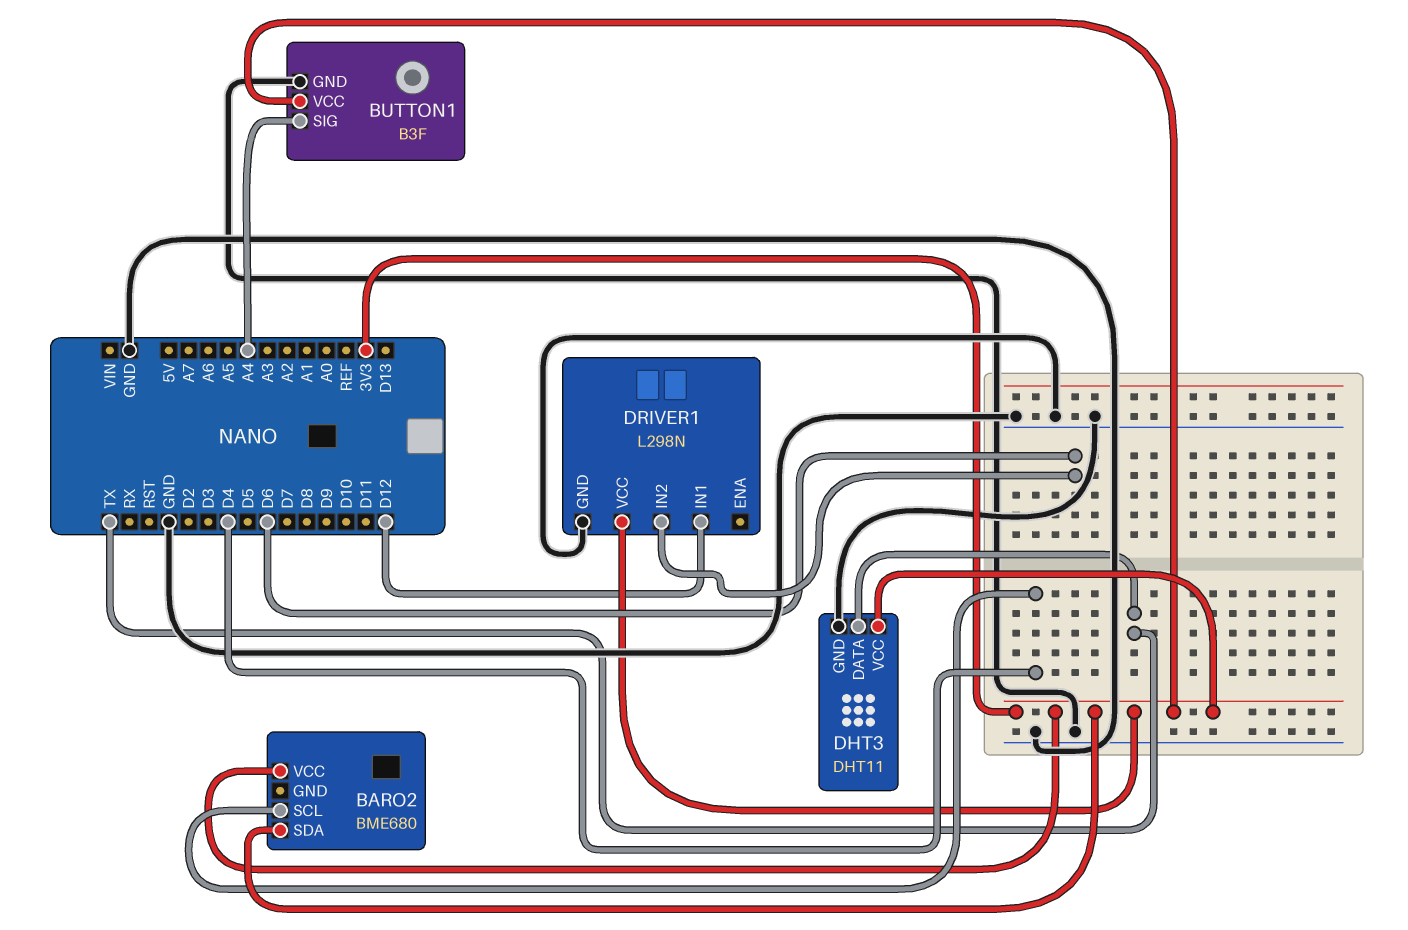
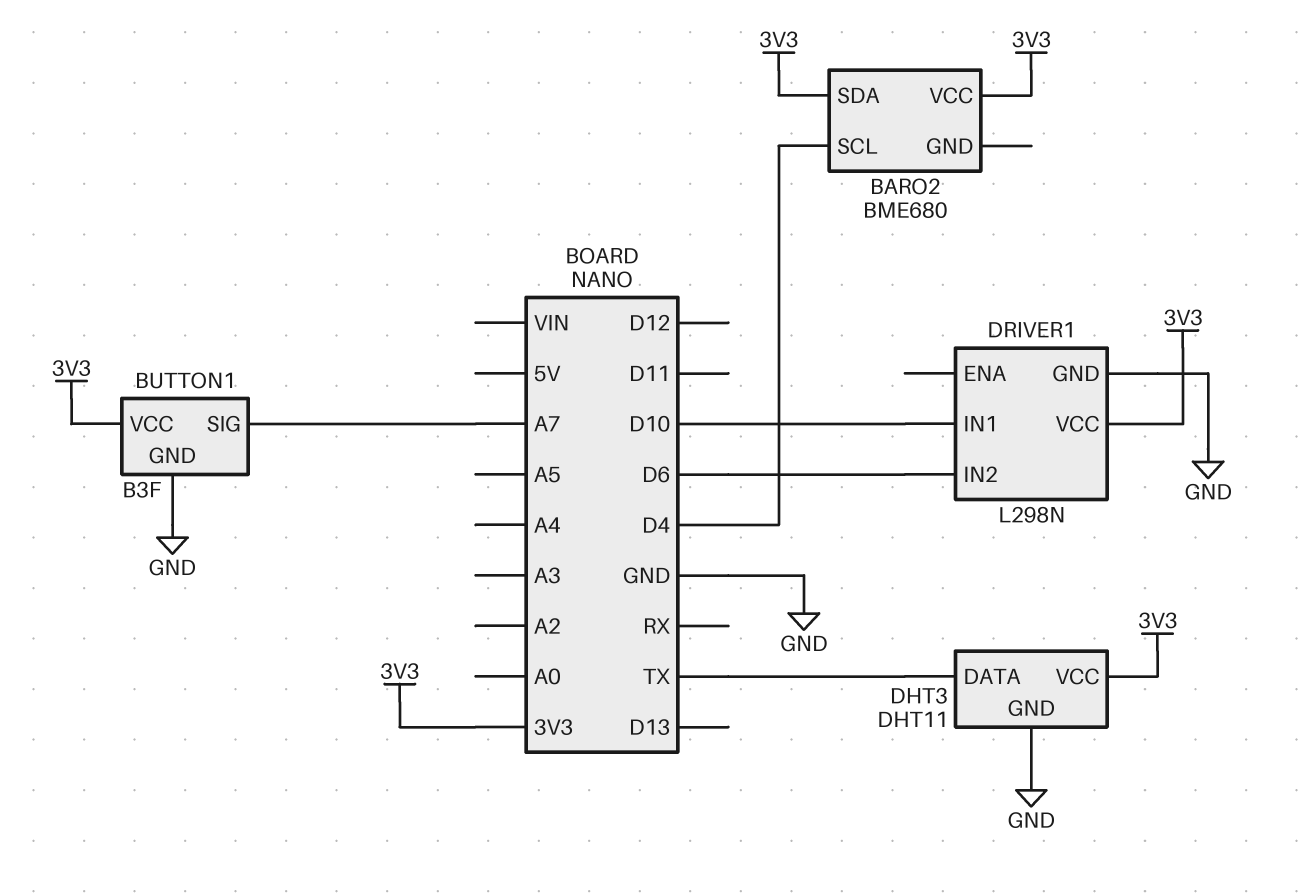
BUTTON1 pin SIG: A4 -> A7
DRIVER1 pin IN1: D12 -> D10

